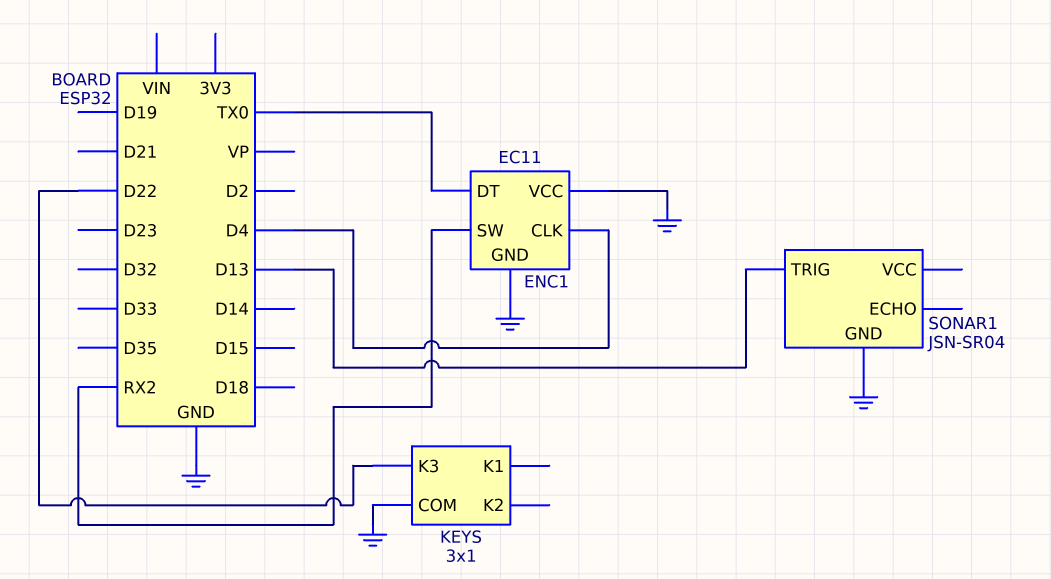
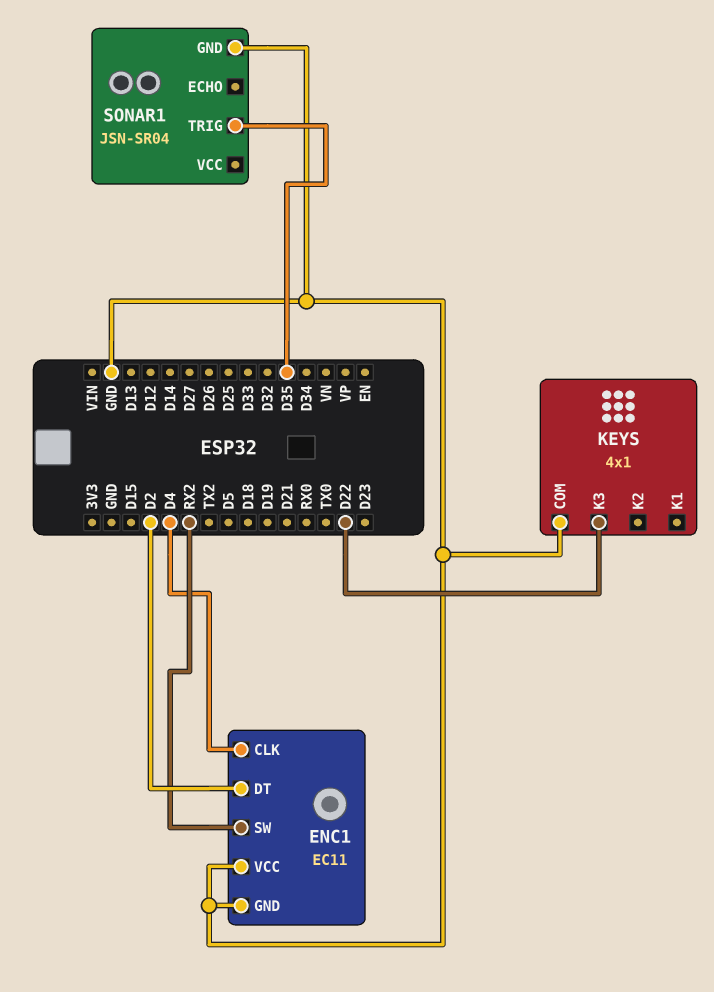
ENC1 pin DT: TX0 -> D2
KEYS: 3x1 -> 4x1
SONAR1 pin TRIG: D13 -> D35

